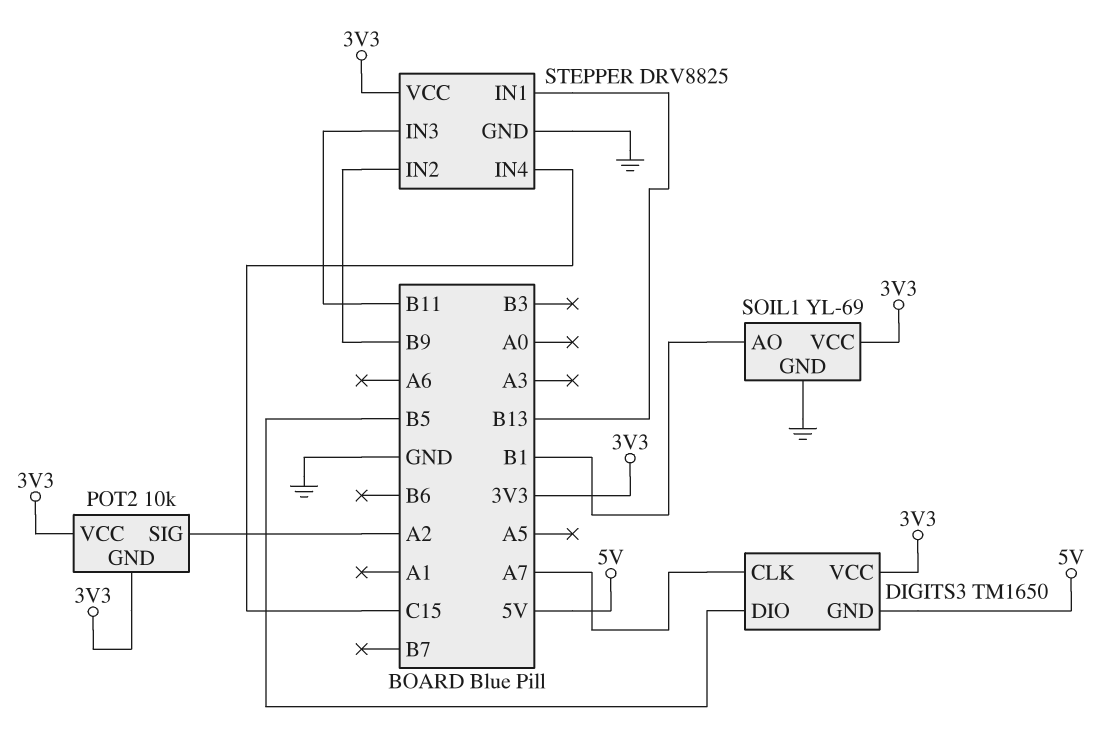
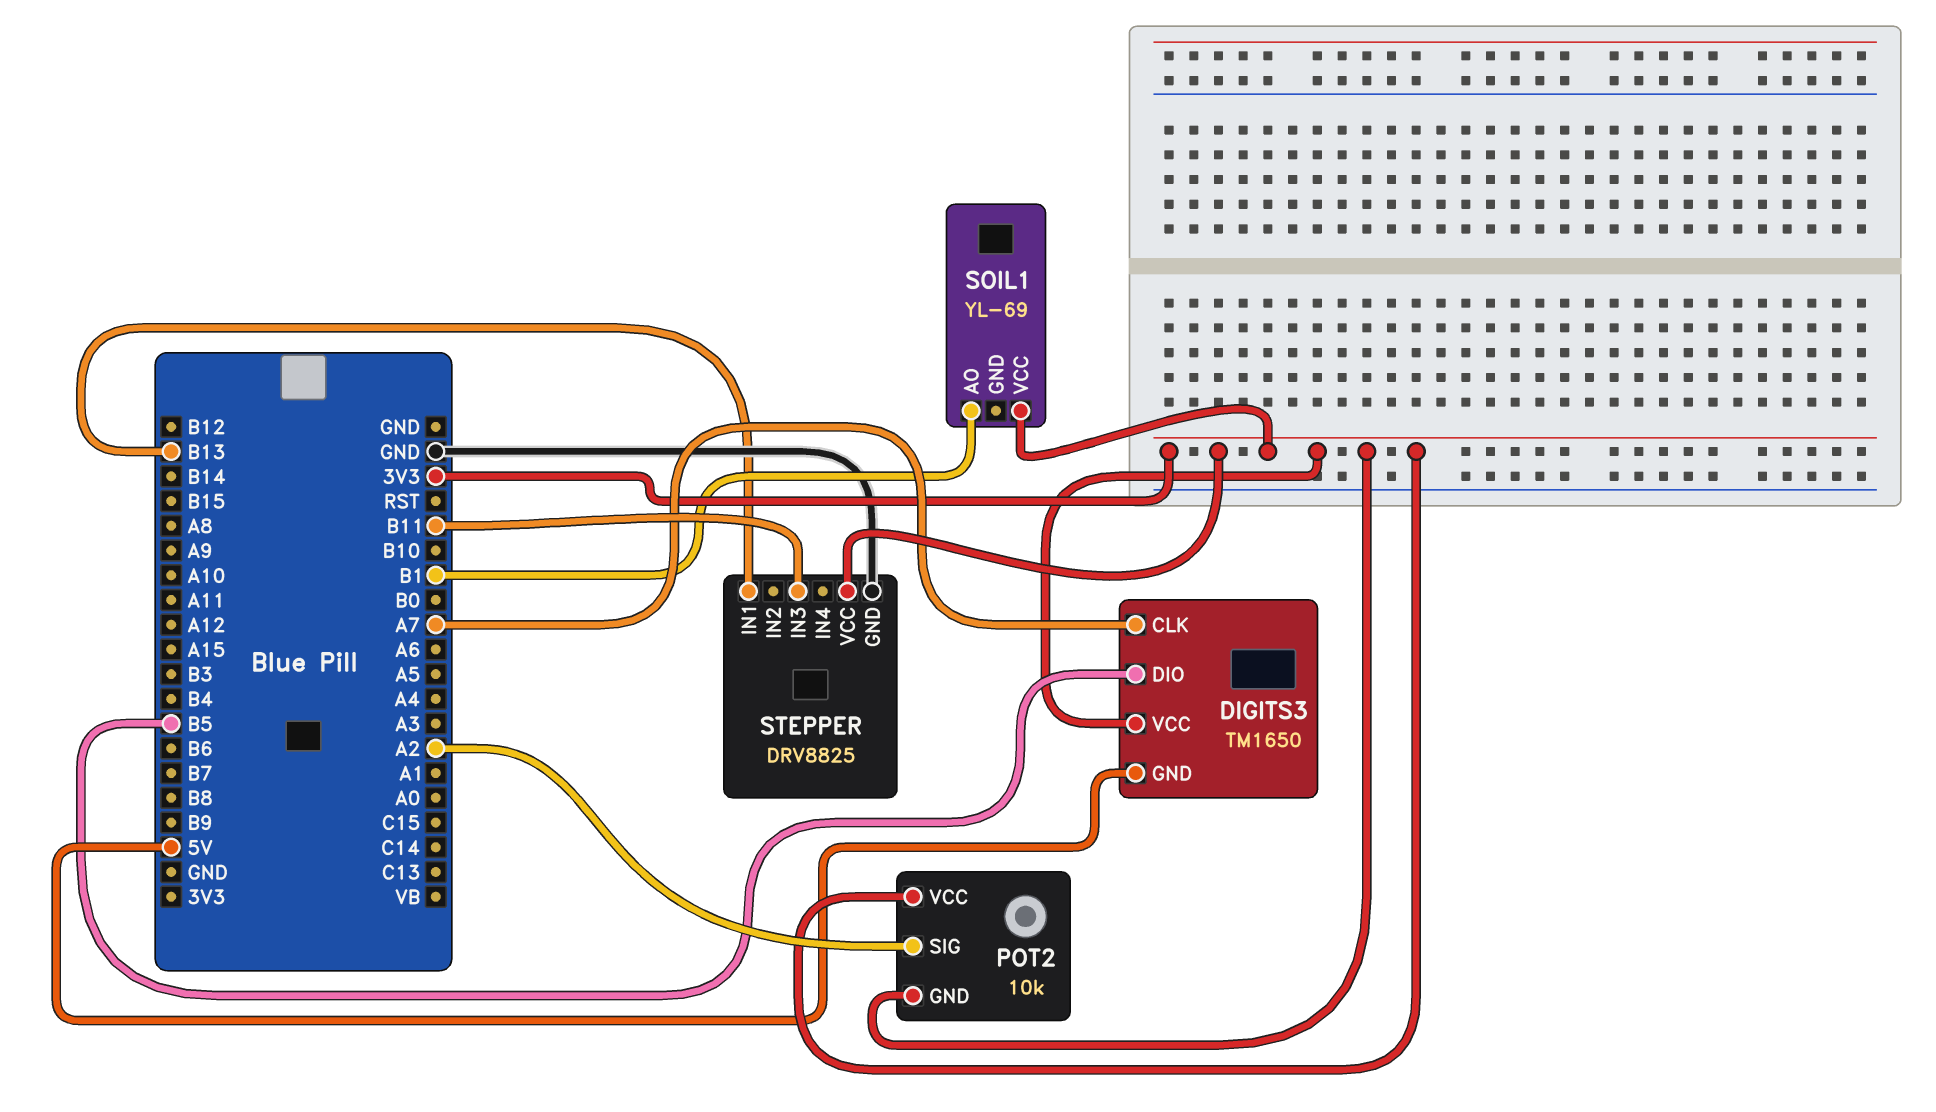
SOIL1 pin GND: GND -> none
STEPPER pin IN2: B9 -> none
STEPPER pin IN4: C15 -> none

